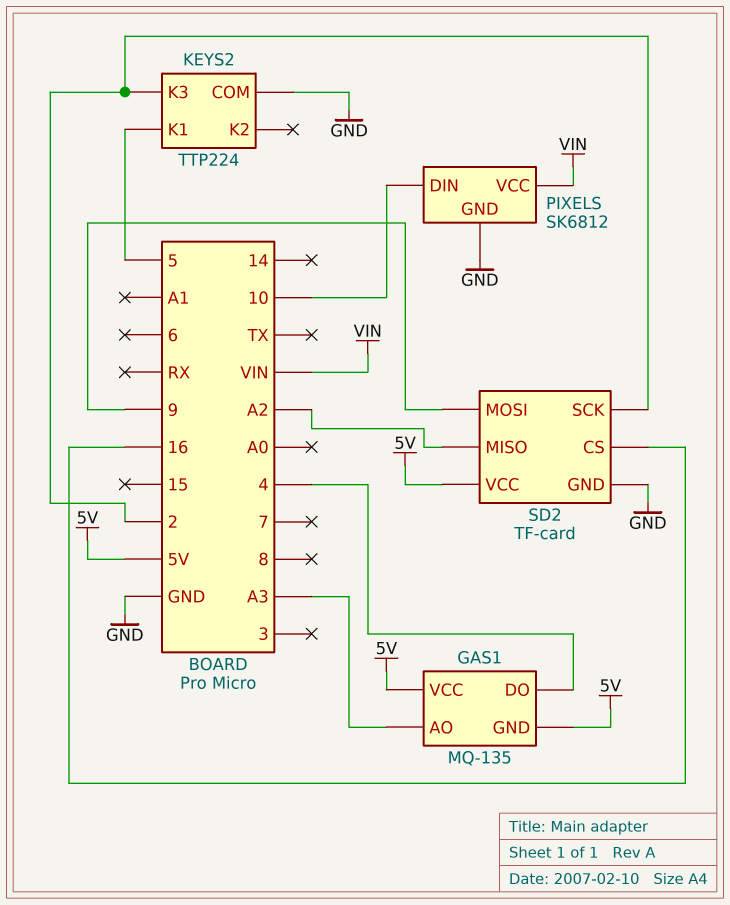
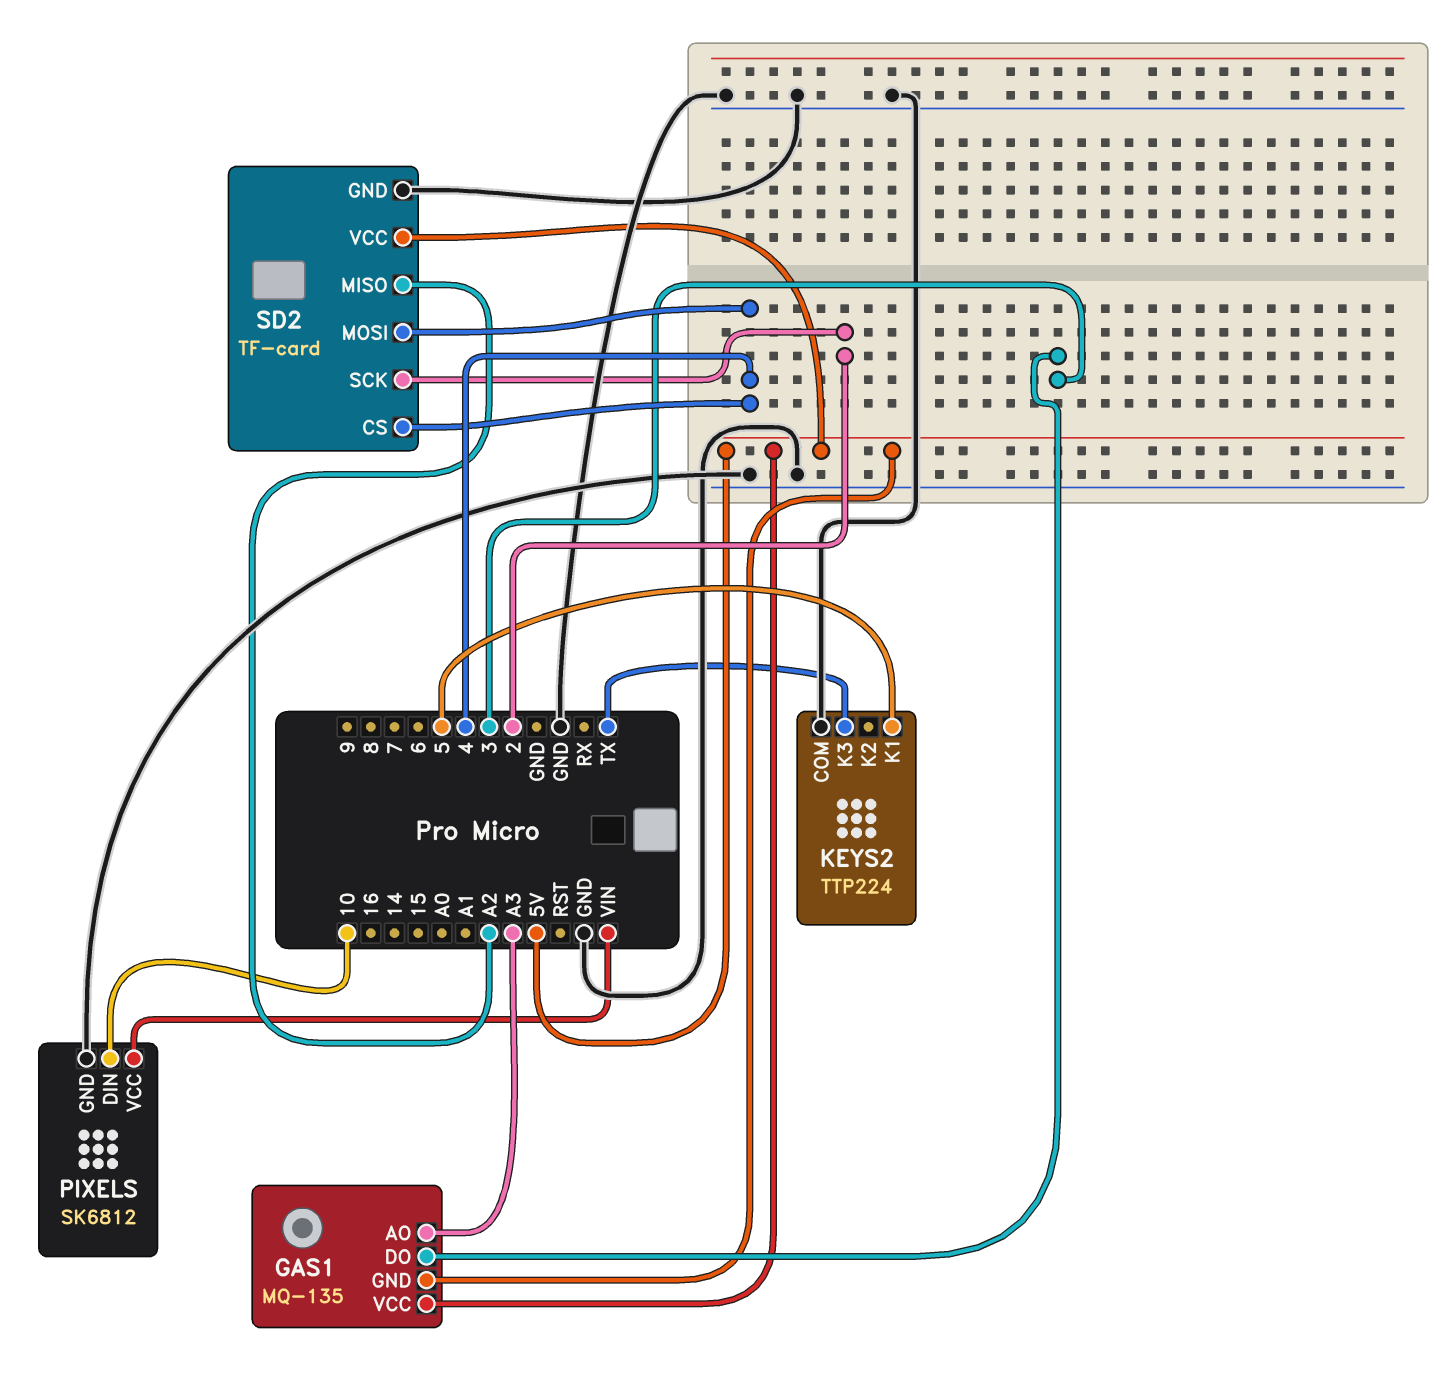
GAS1 pin DO: 4 -> 3
KEYS2 pin K3: 2 -> TX
SD2 pin CS: 16 -> 4
SD2 pin MOSI: 9 -> 4

